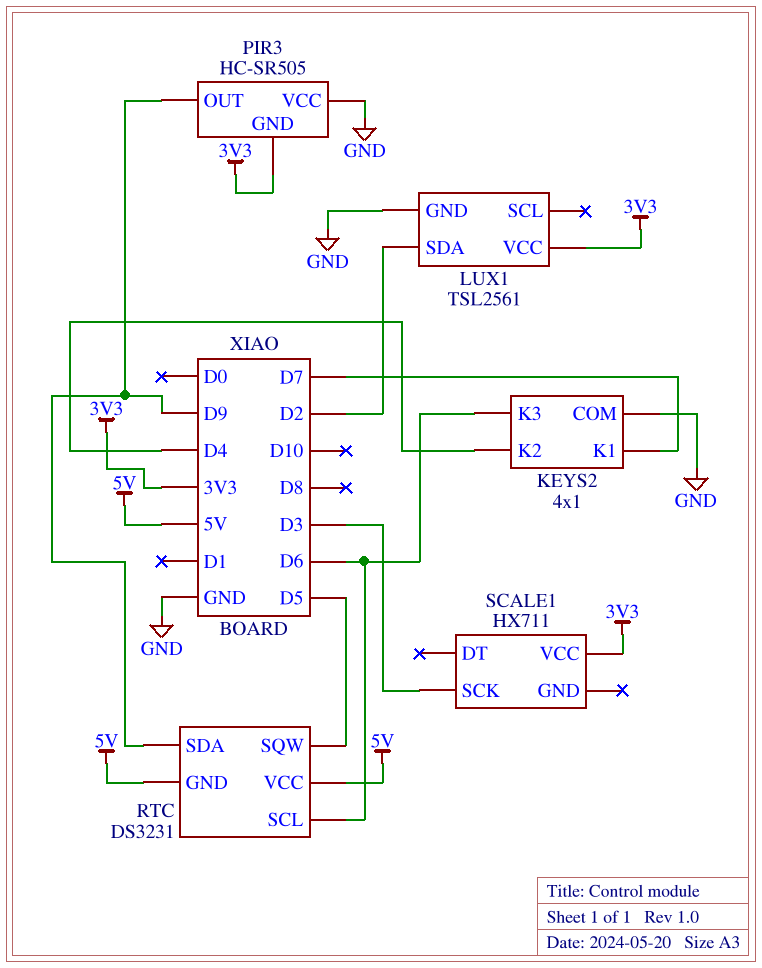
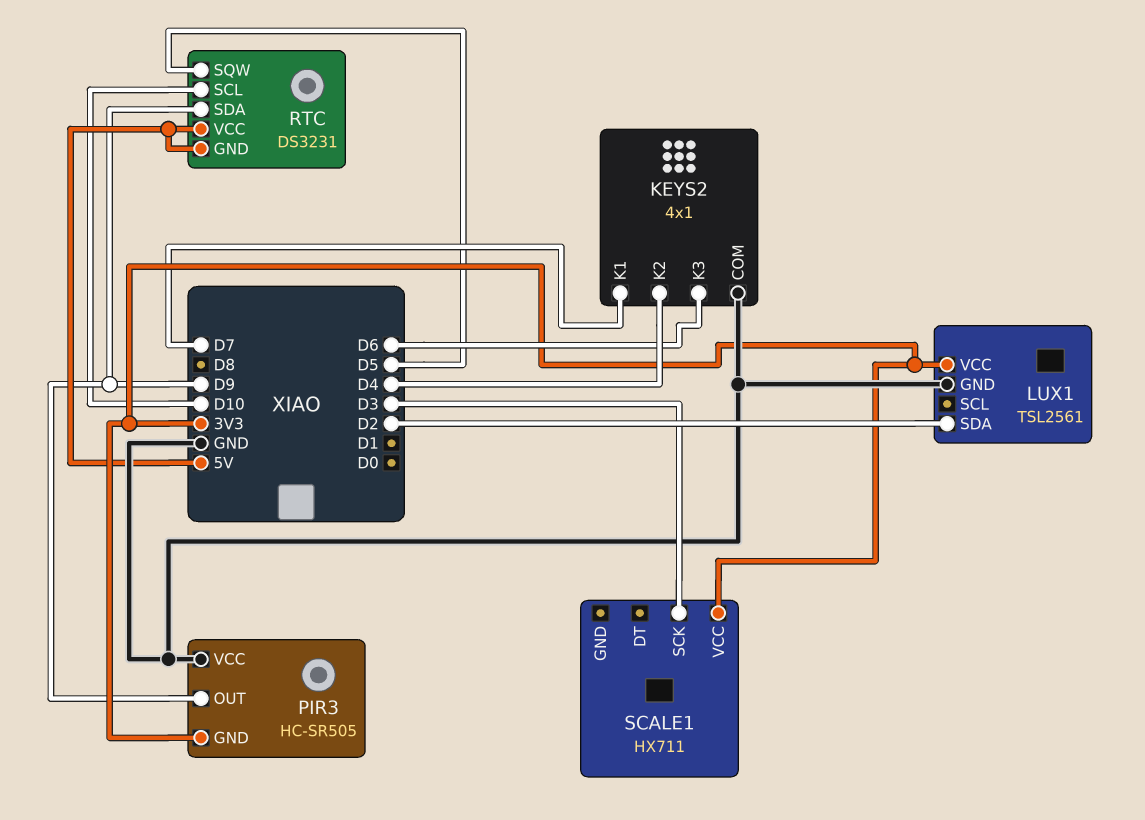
RTC pin SCL: D6 -> D10

